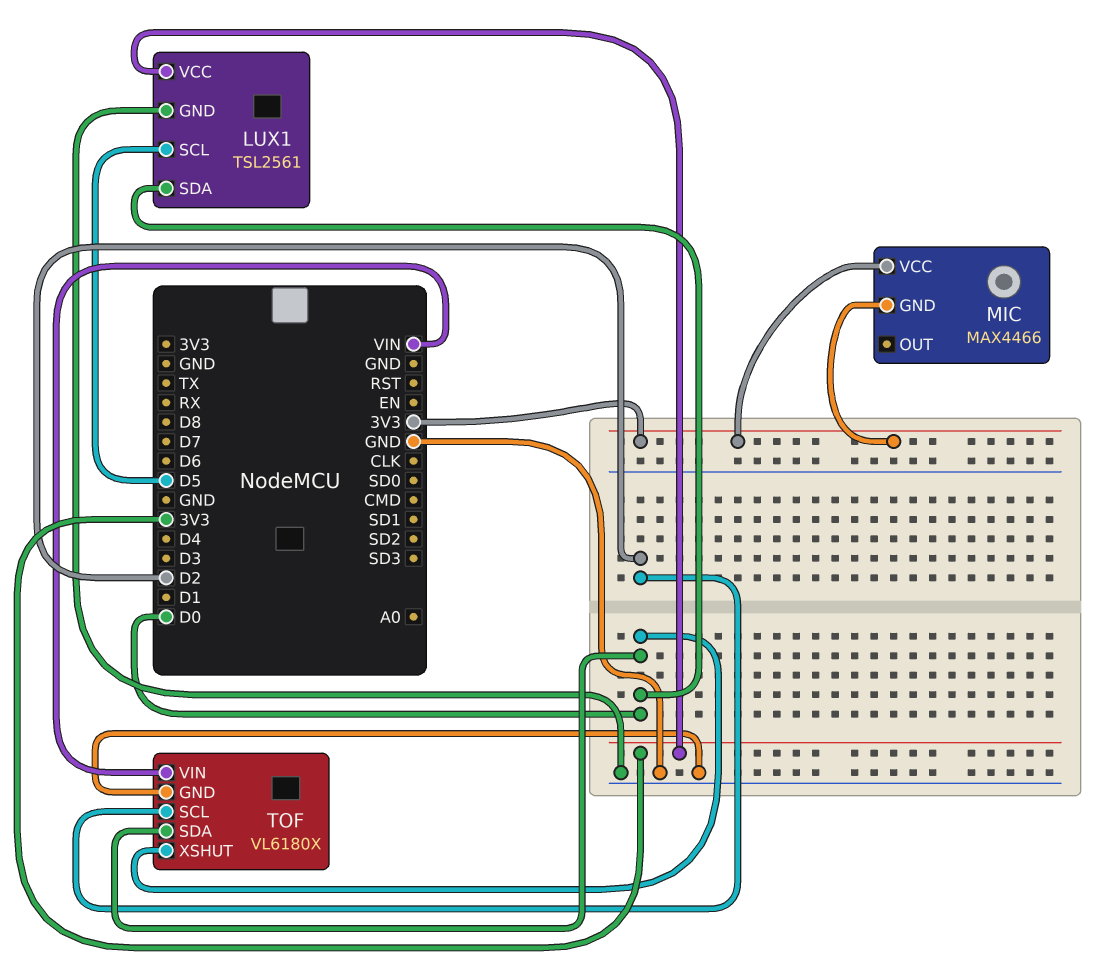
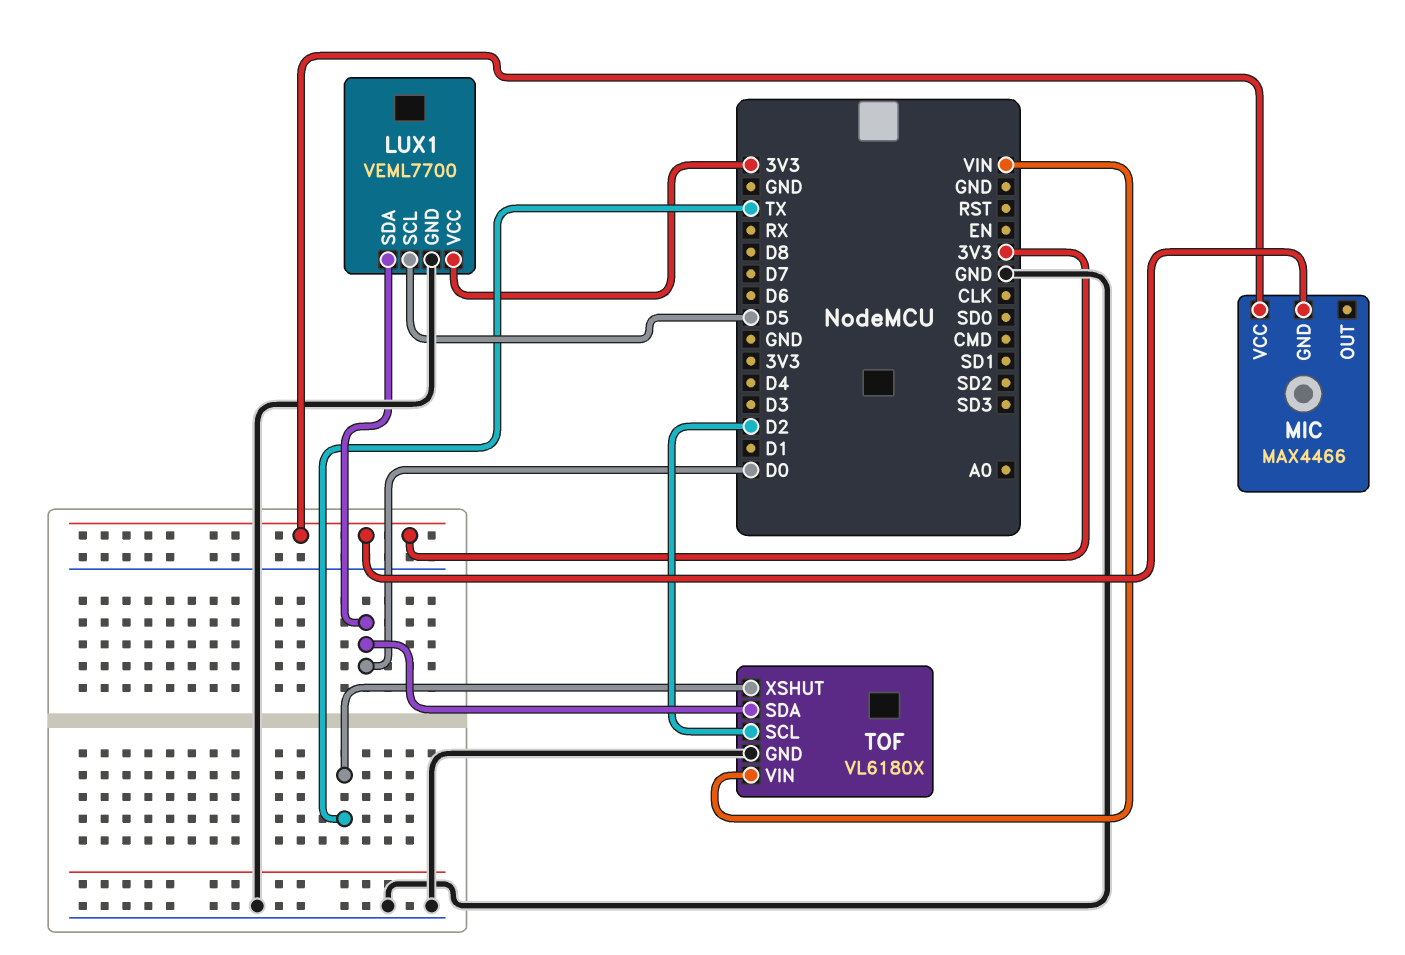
LUX1: TSL2561 -> VEML7700
TOF pin XSHUT: D0 -> TX

